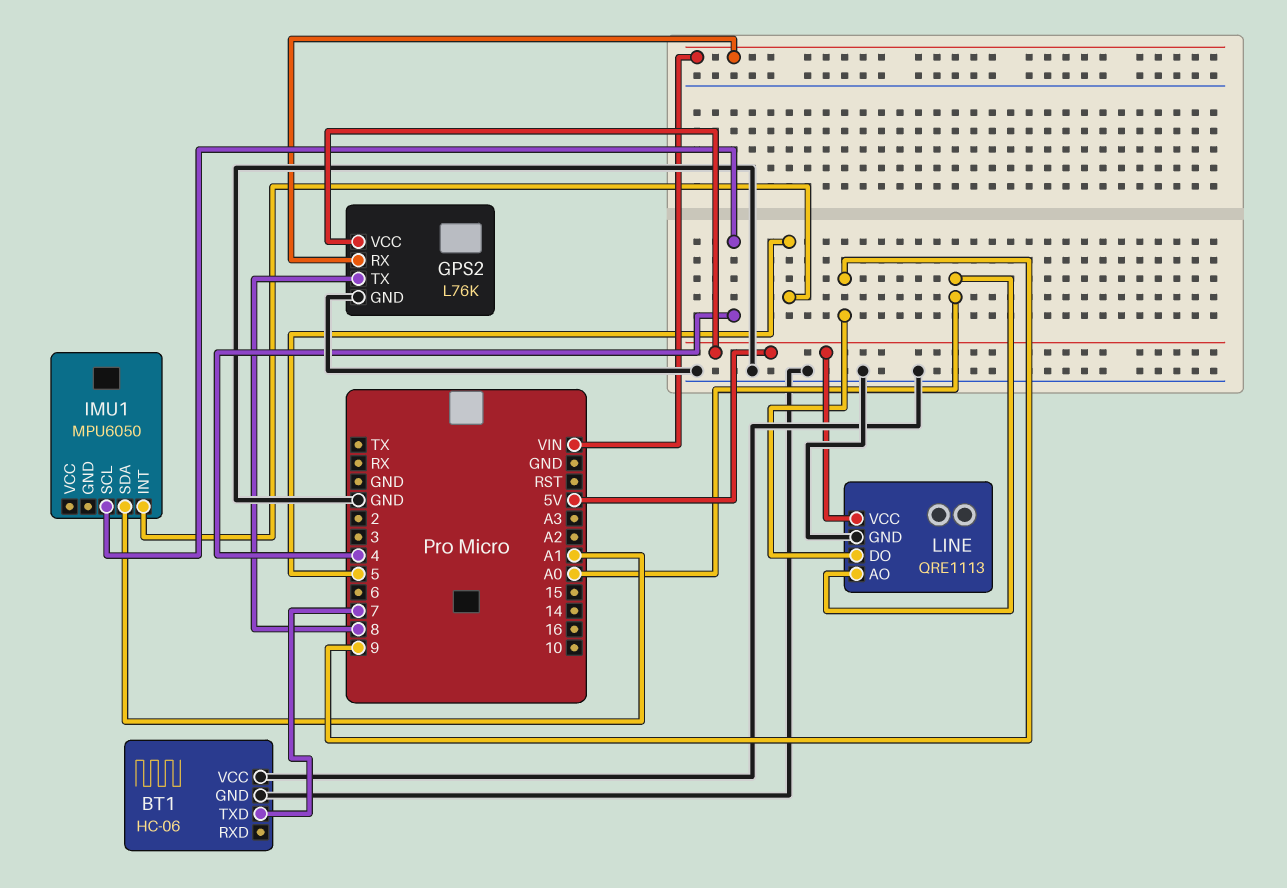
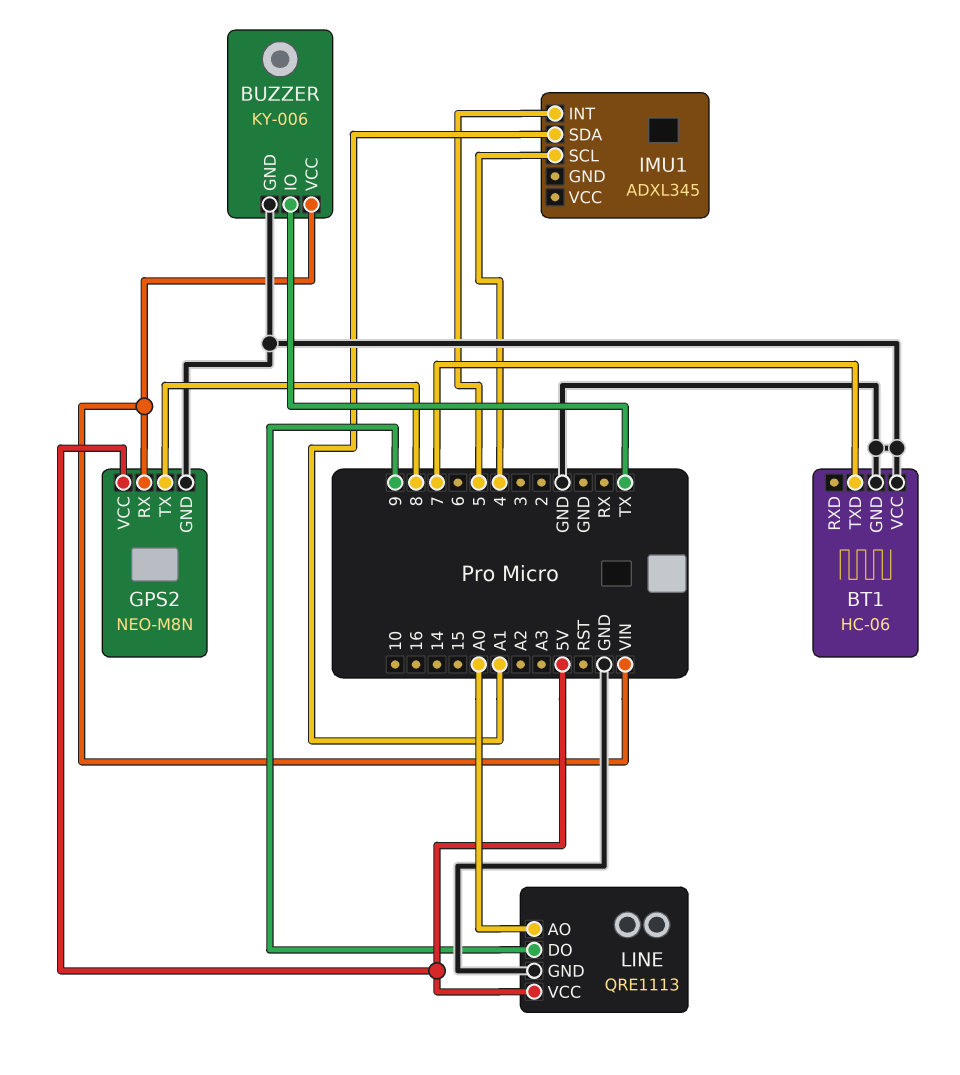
BUZZER: none -> KY-006
BUZZER pin GND: none -> GND
BUZZER pin IO: none -> TX
BUZZER pin VCC: none -> VIN
GPS2: L76K -> NEO-M8N
IMU1: MPU6050 -> ADXL345

